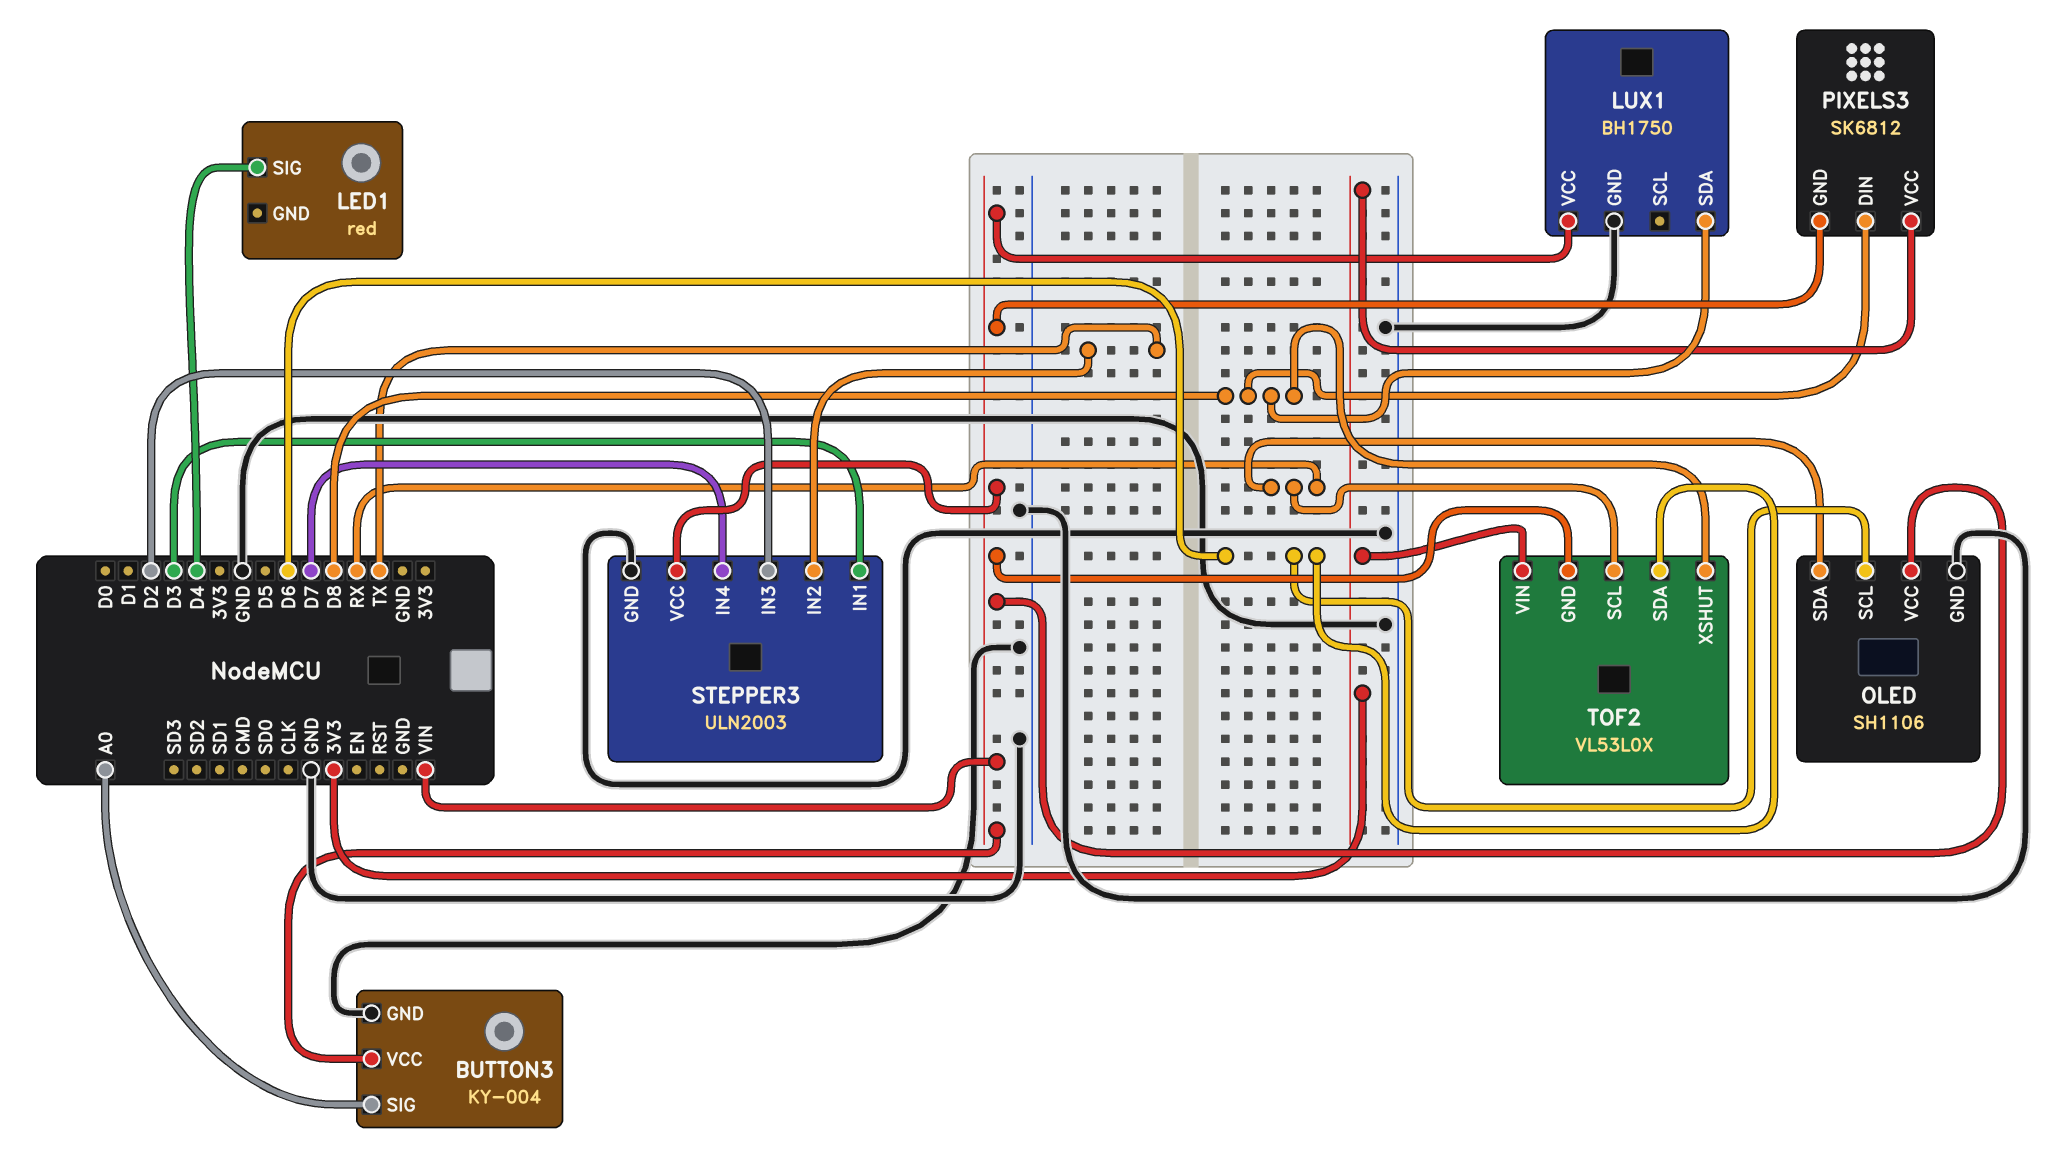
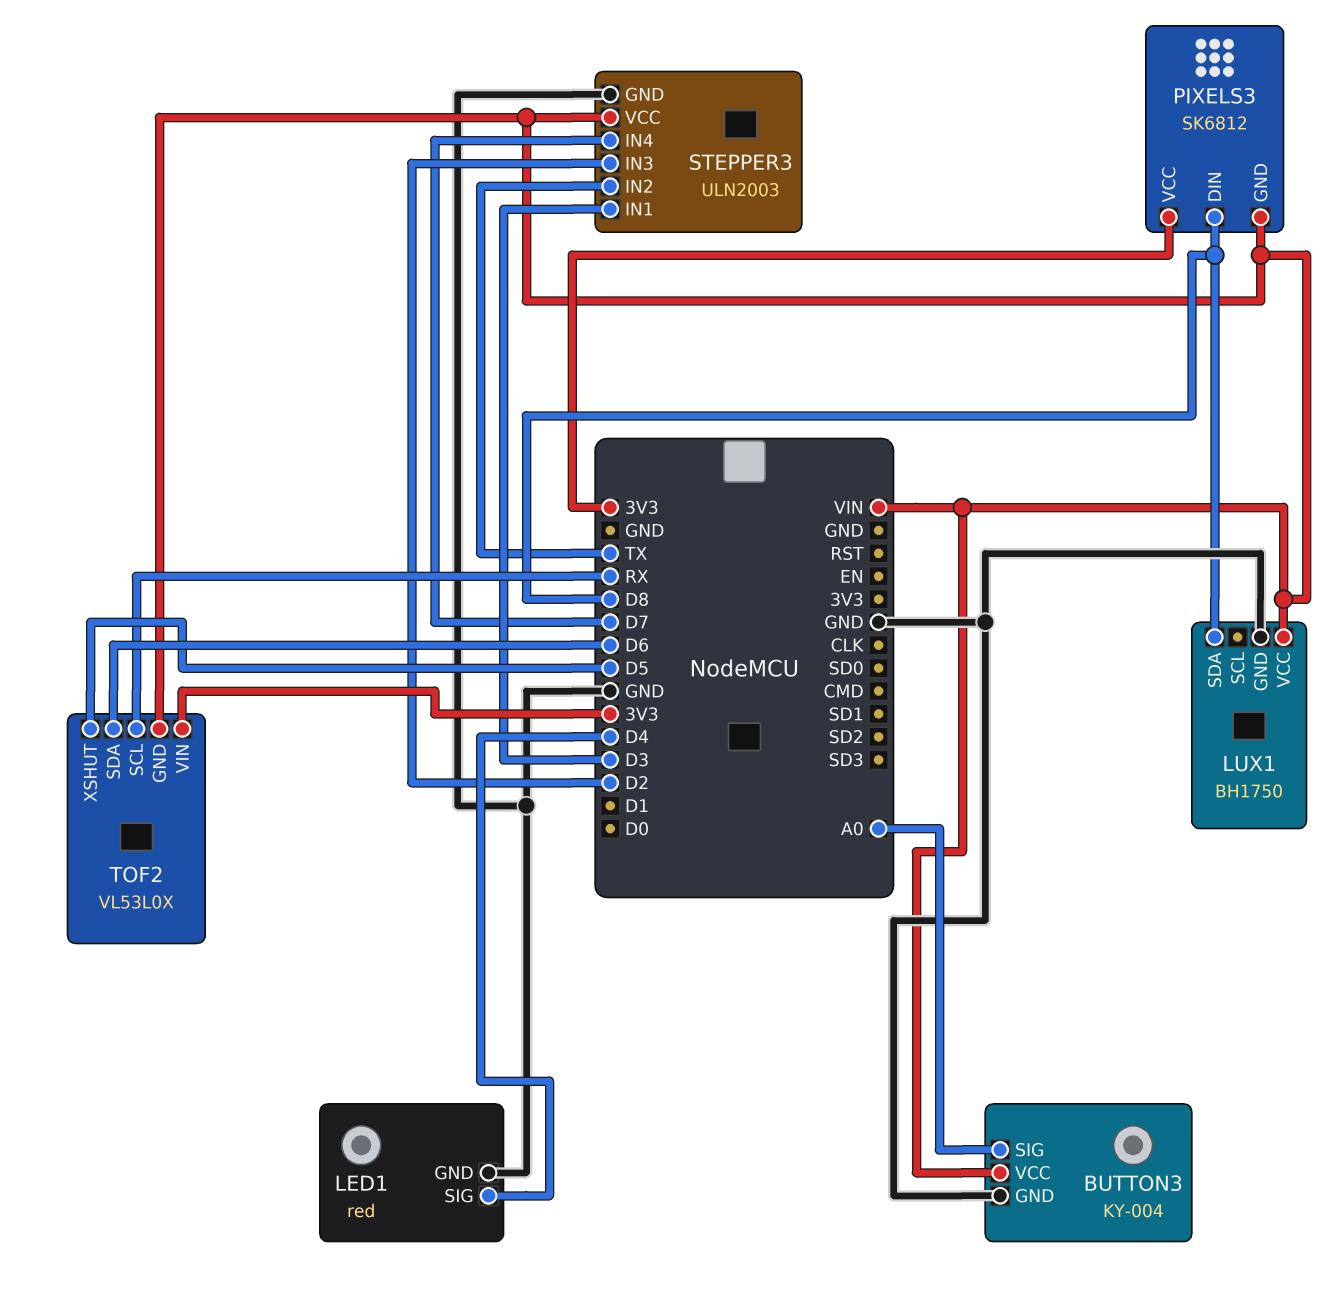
LED1 pin GND: none -> GND
OLED: SH1106 -> none
OLED pin GND: GND -> none
OLED pin SCL: D6 -> none
OLED pin SDA: RX -> none
OLED pin VCC: VIN -> none
TOF2 pin XSHUT: D8 -> D5

